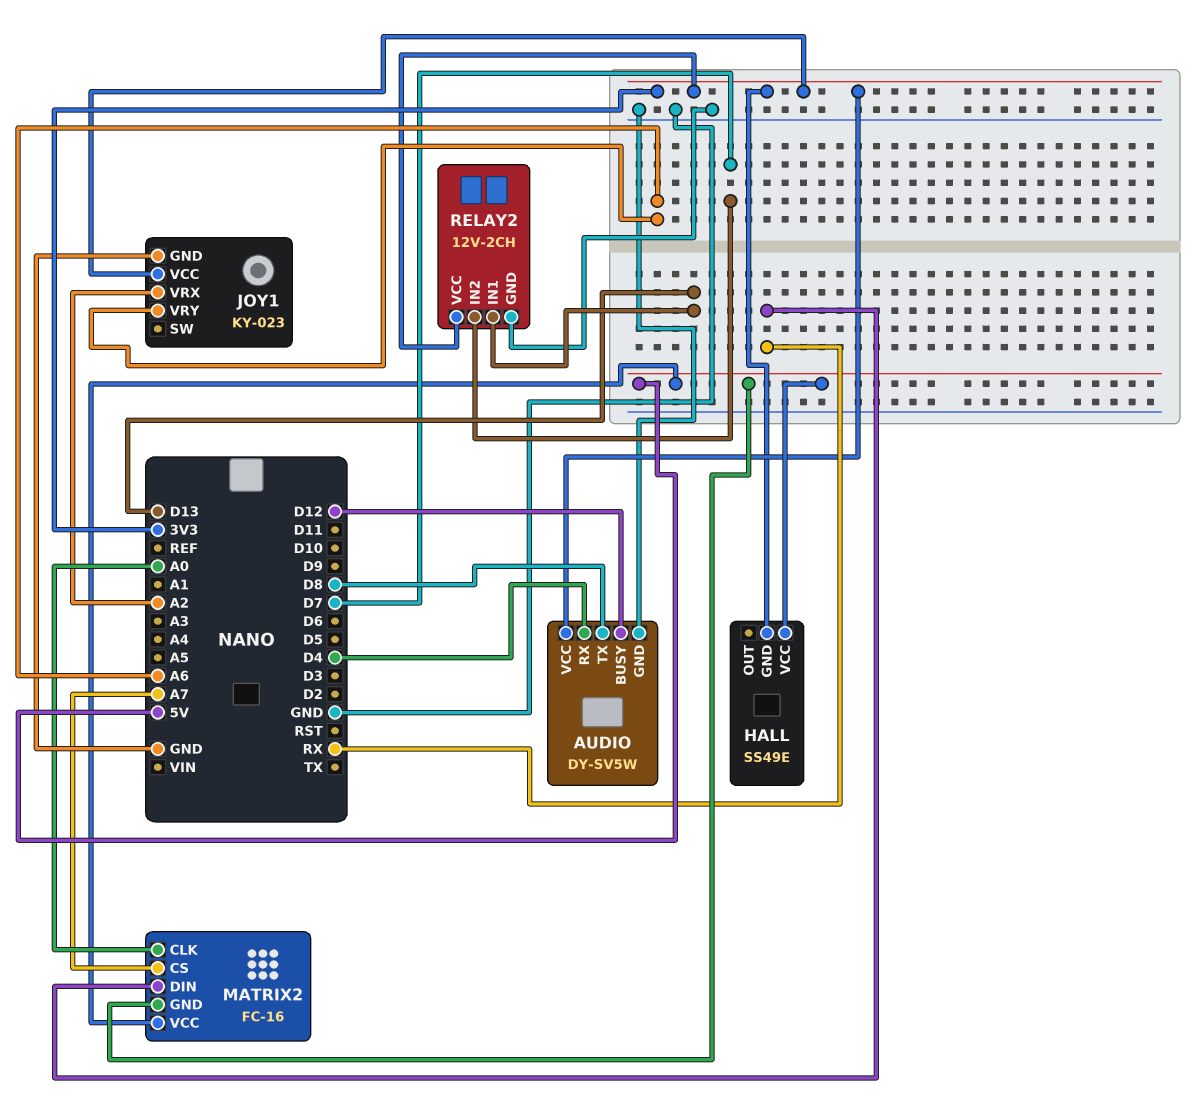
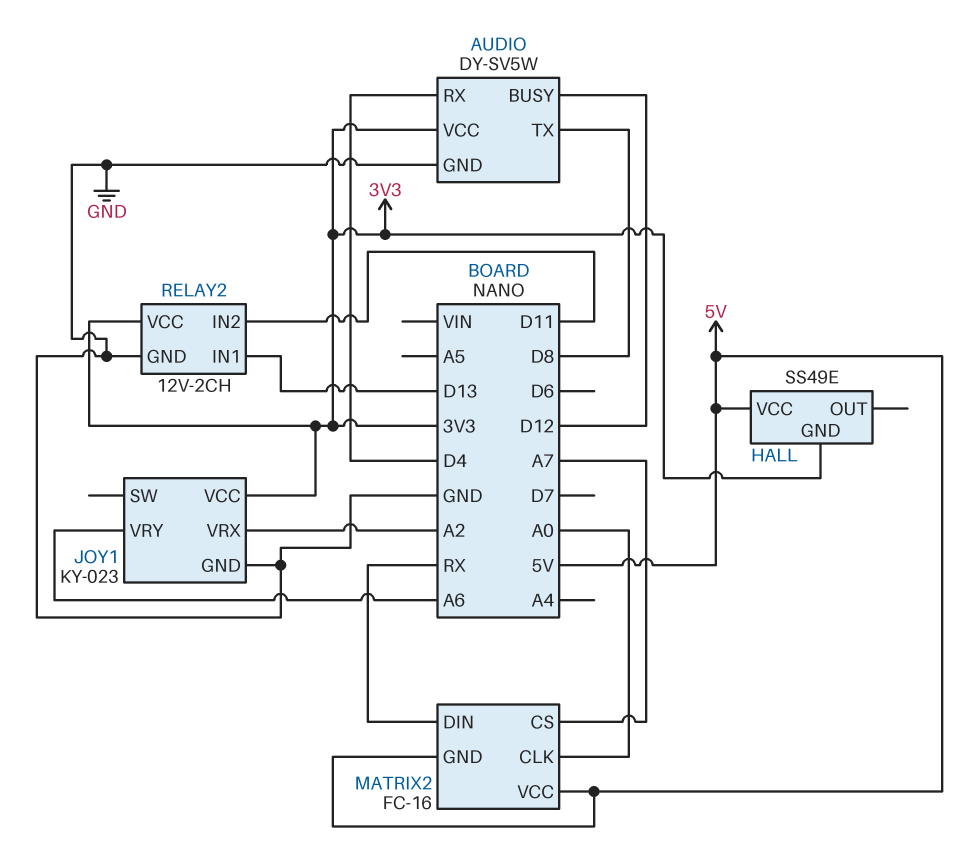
RELAY2 pin IN2: D7 -> D11

